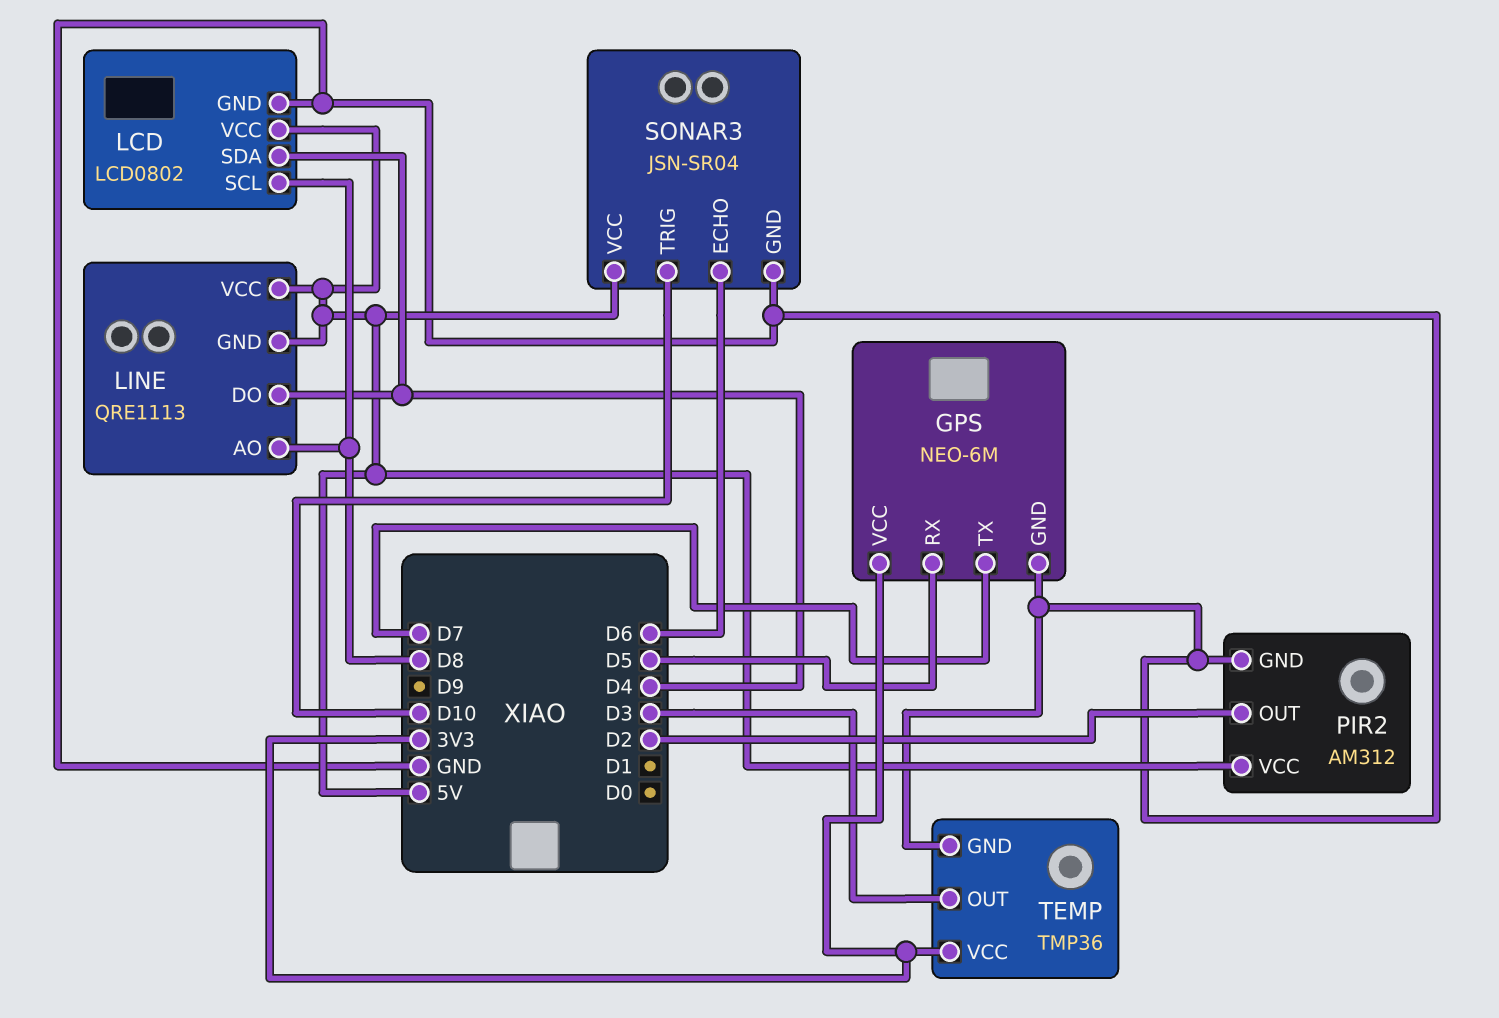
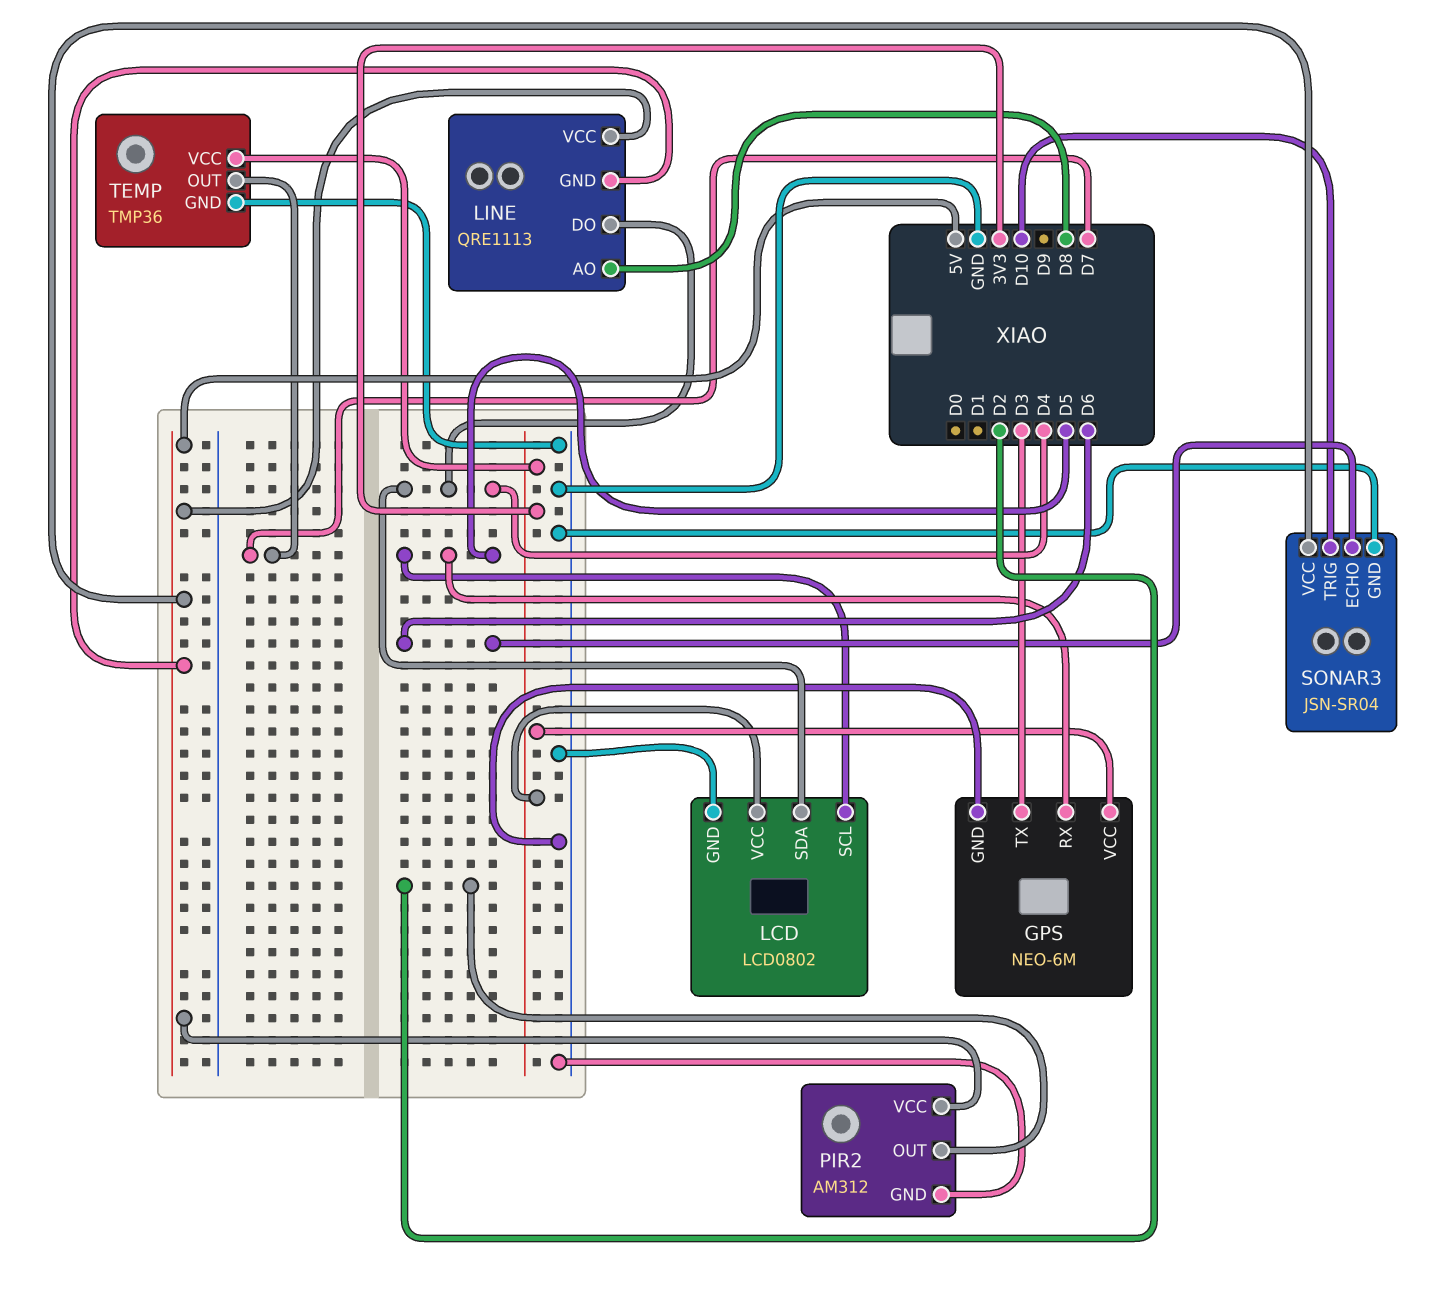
GPS pin TX: D7 -> D3
LCD pin SCL: D8 -> D5
LCD pin VCC: 5V -> 3V3
TEMP pin OUT: D3 -> D7

